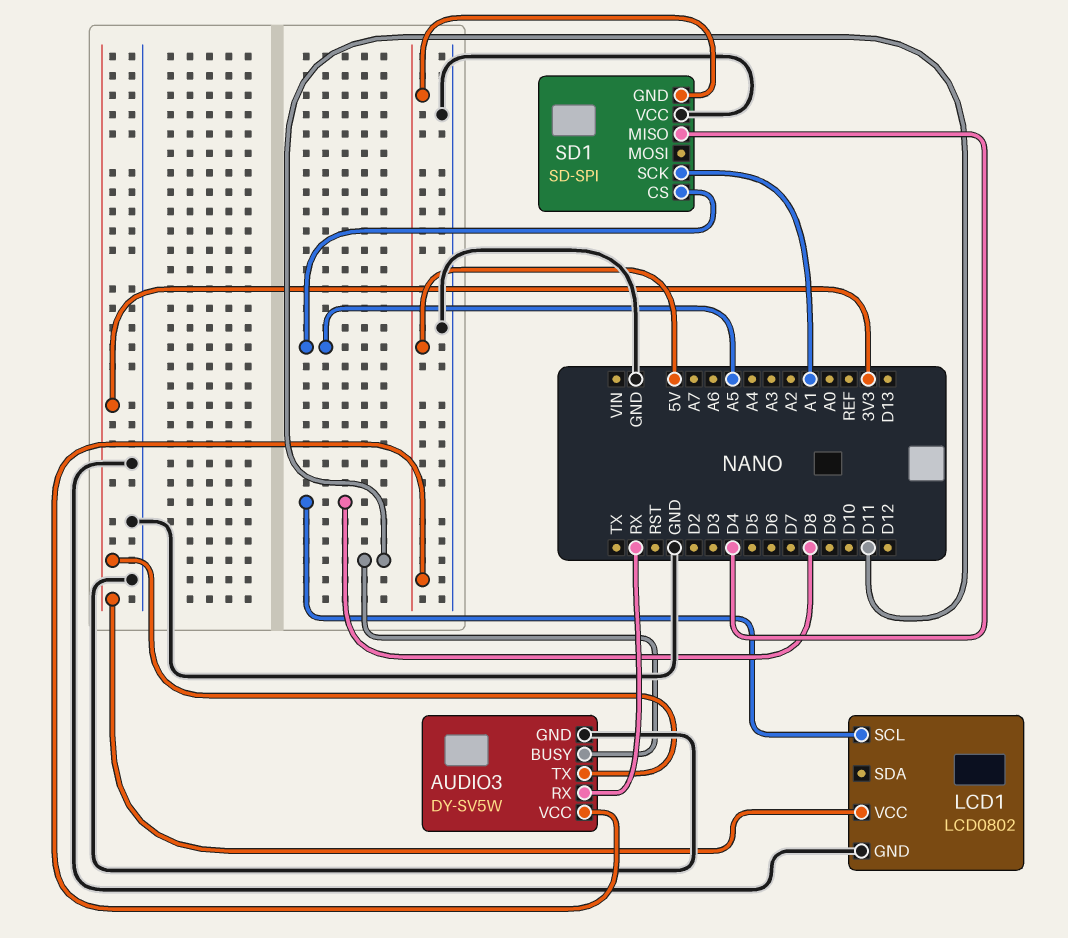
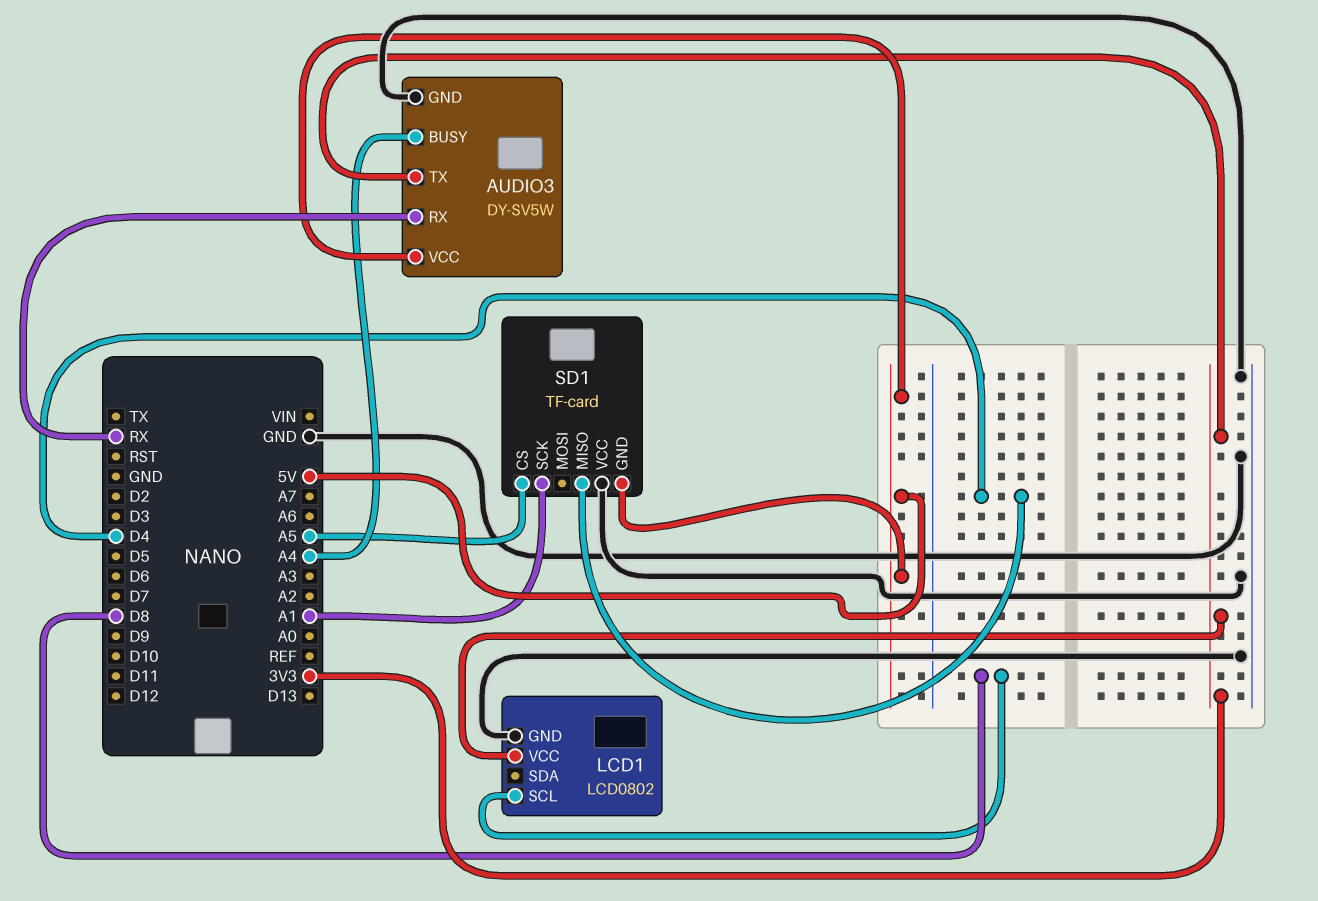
AUDIO3 pin BUSY: D11 -> A4
SD1: SD-SPI -> TF-card

